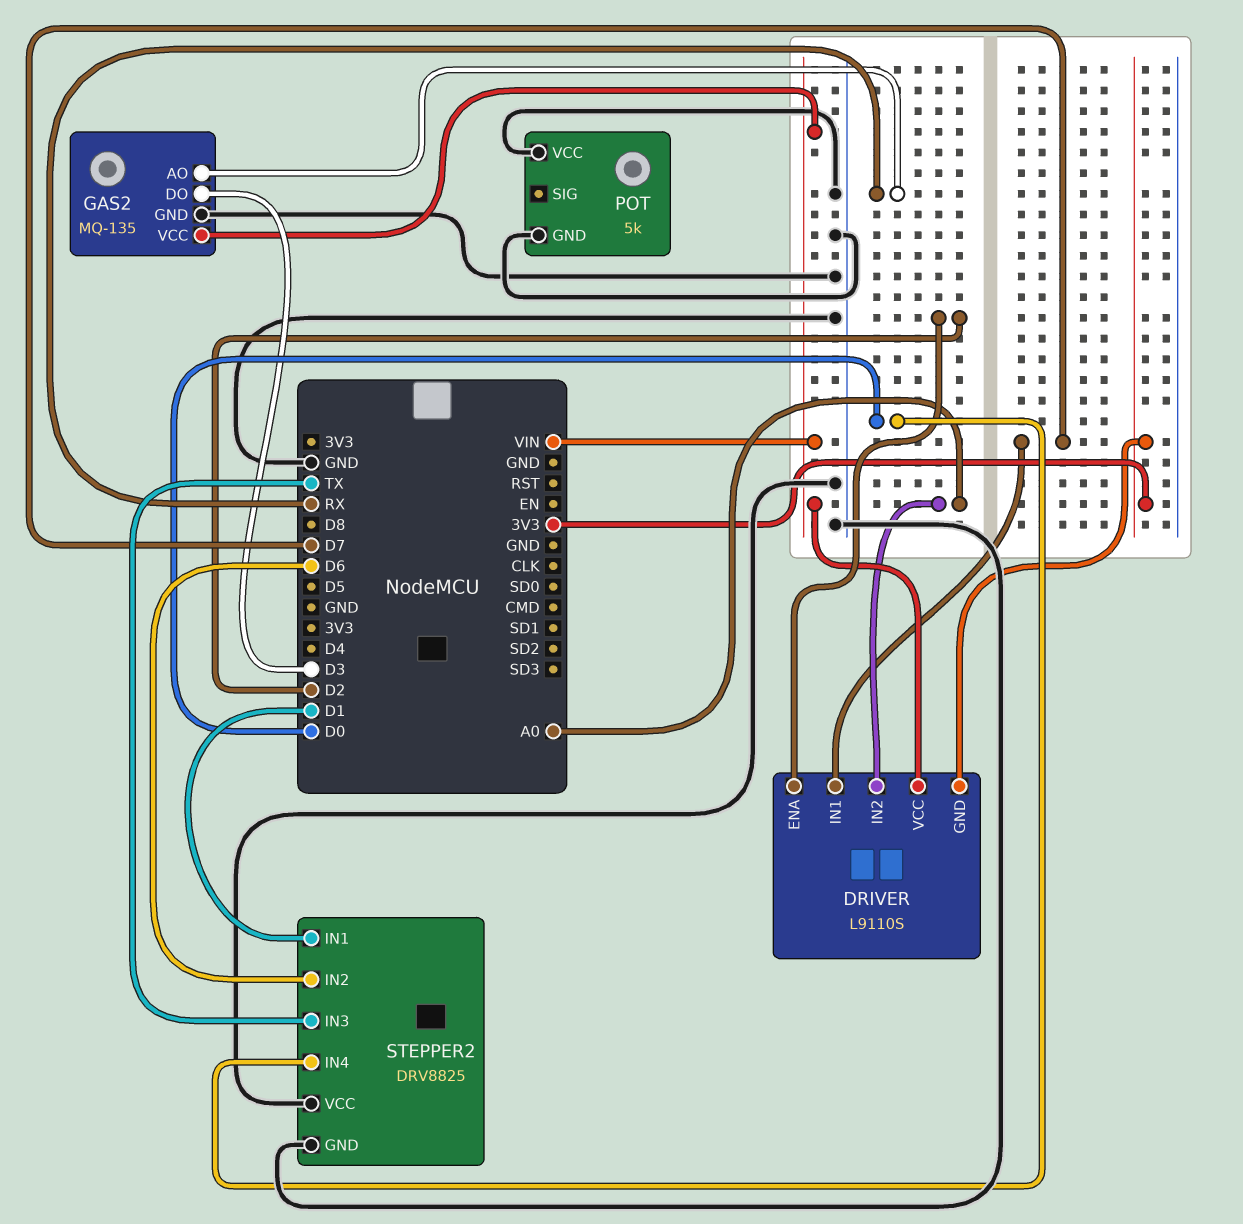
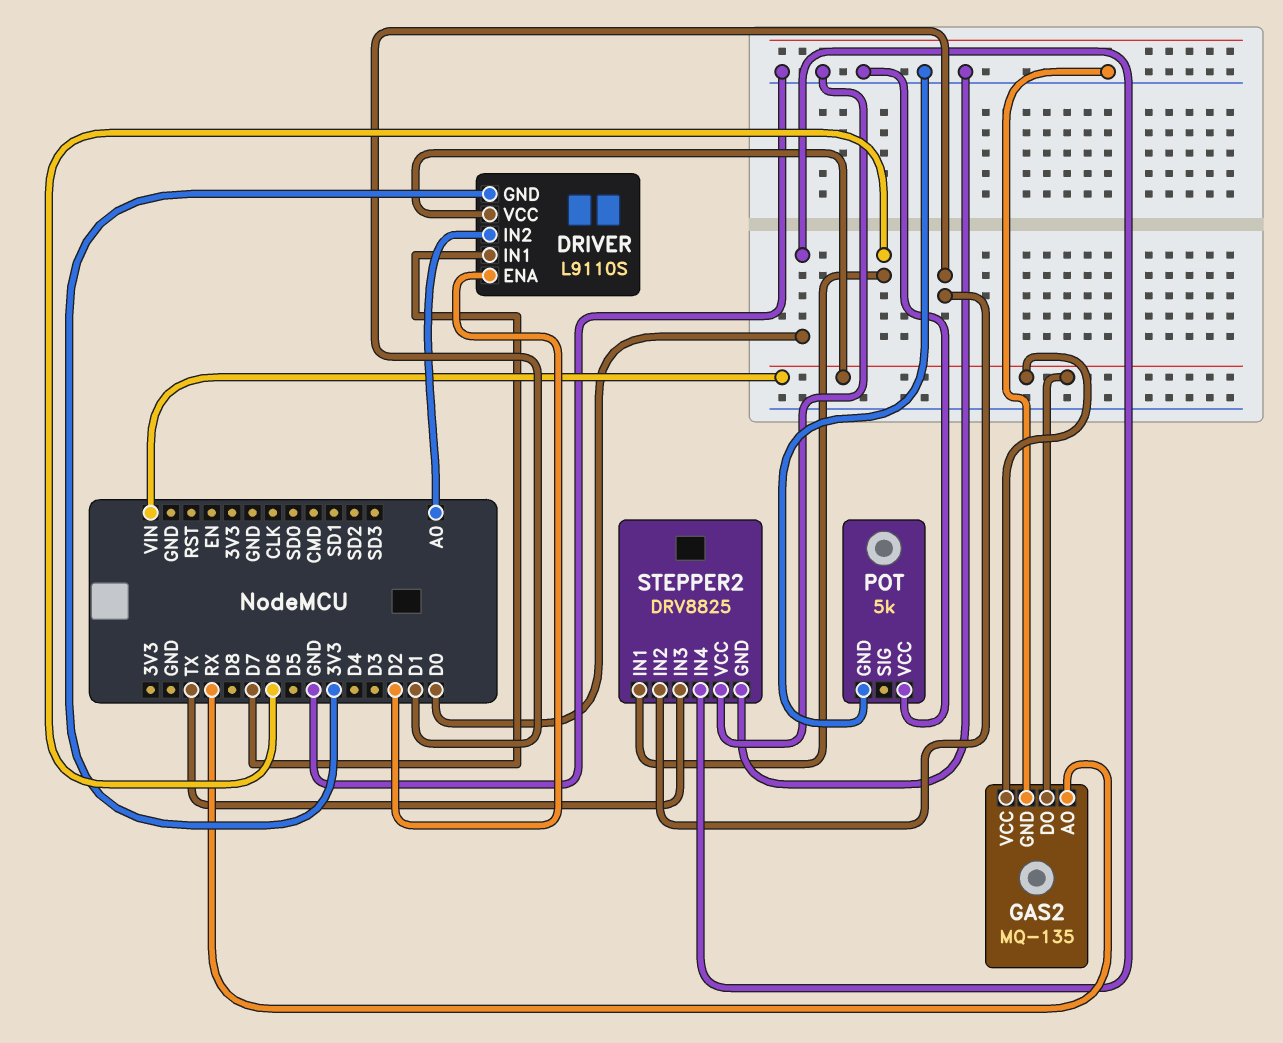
GAS2 pin DO: D3 -> VIN
STEPPER2 pin IN1: D1 -> D6
STEPPER2 pin IN2: D6 -> D1

